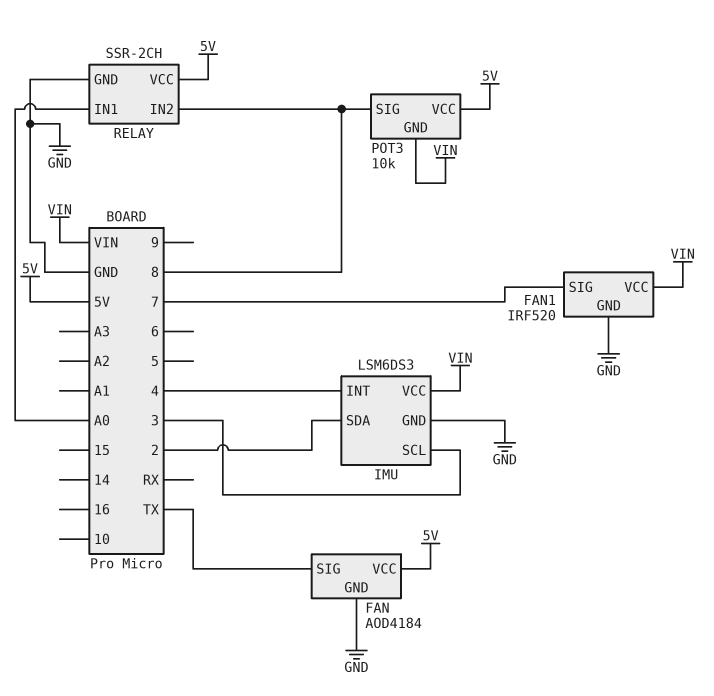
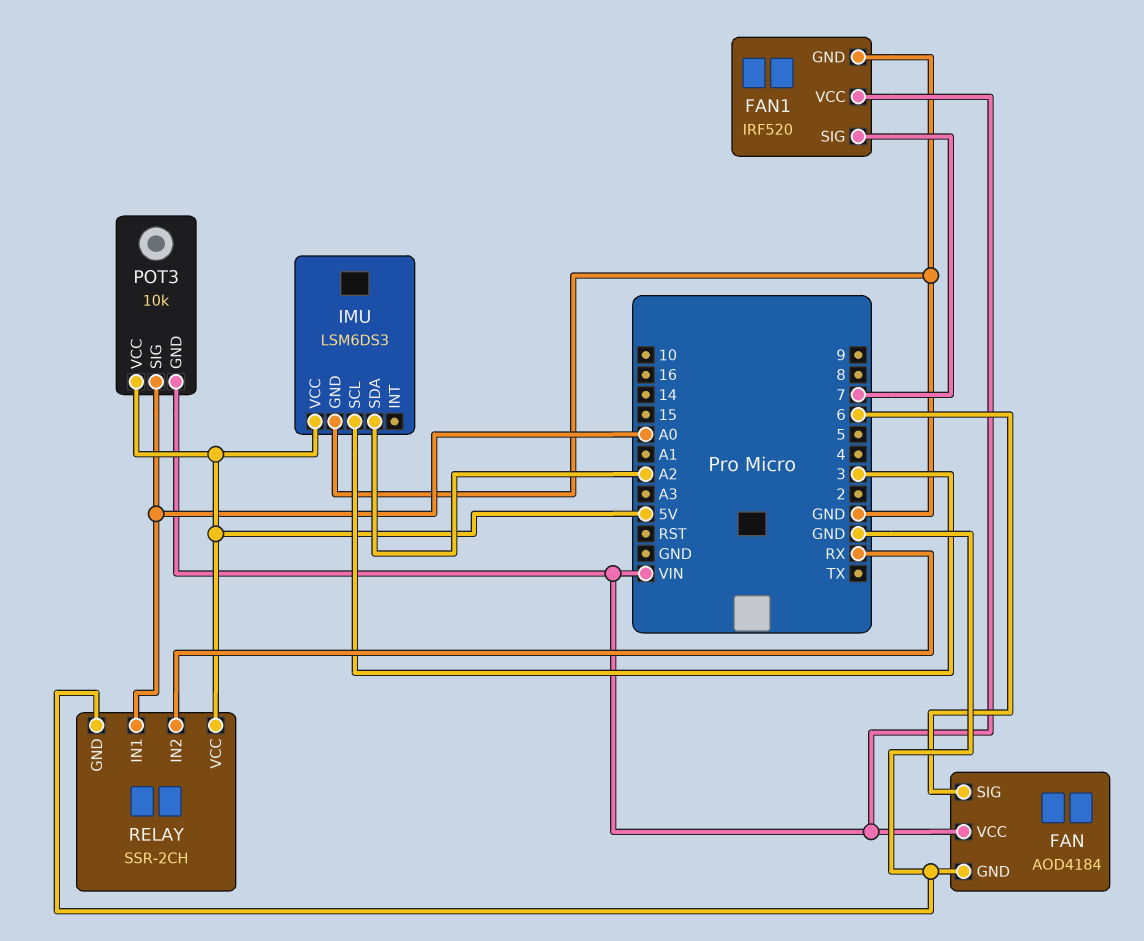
FAN pin SIG: TX -> 6
FAN pin VCC: 5V -> VIN
IMU pin INT: 4 -> none
IMU pin SDA: 2 -> A2
IMU pin VCC: VIN -> 5V
POT3 pin SIG: 8 -> A0
RELAY pin IN2: 8 -> RX

